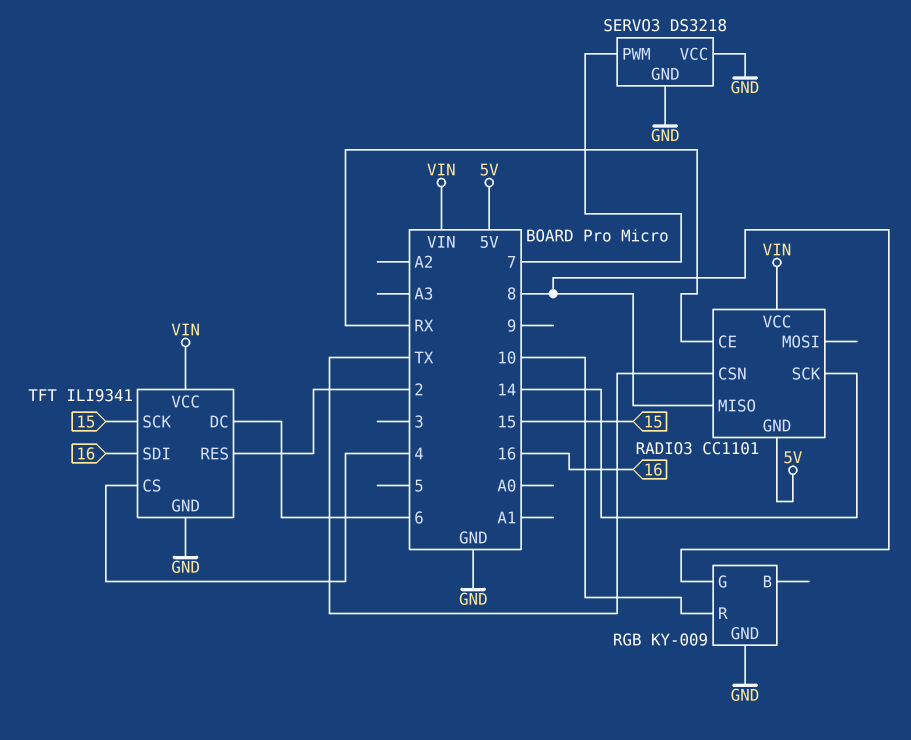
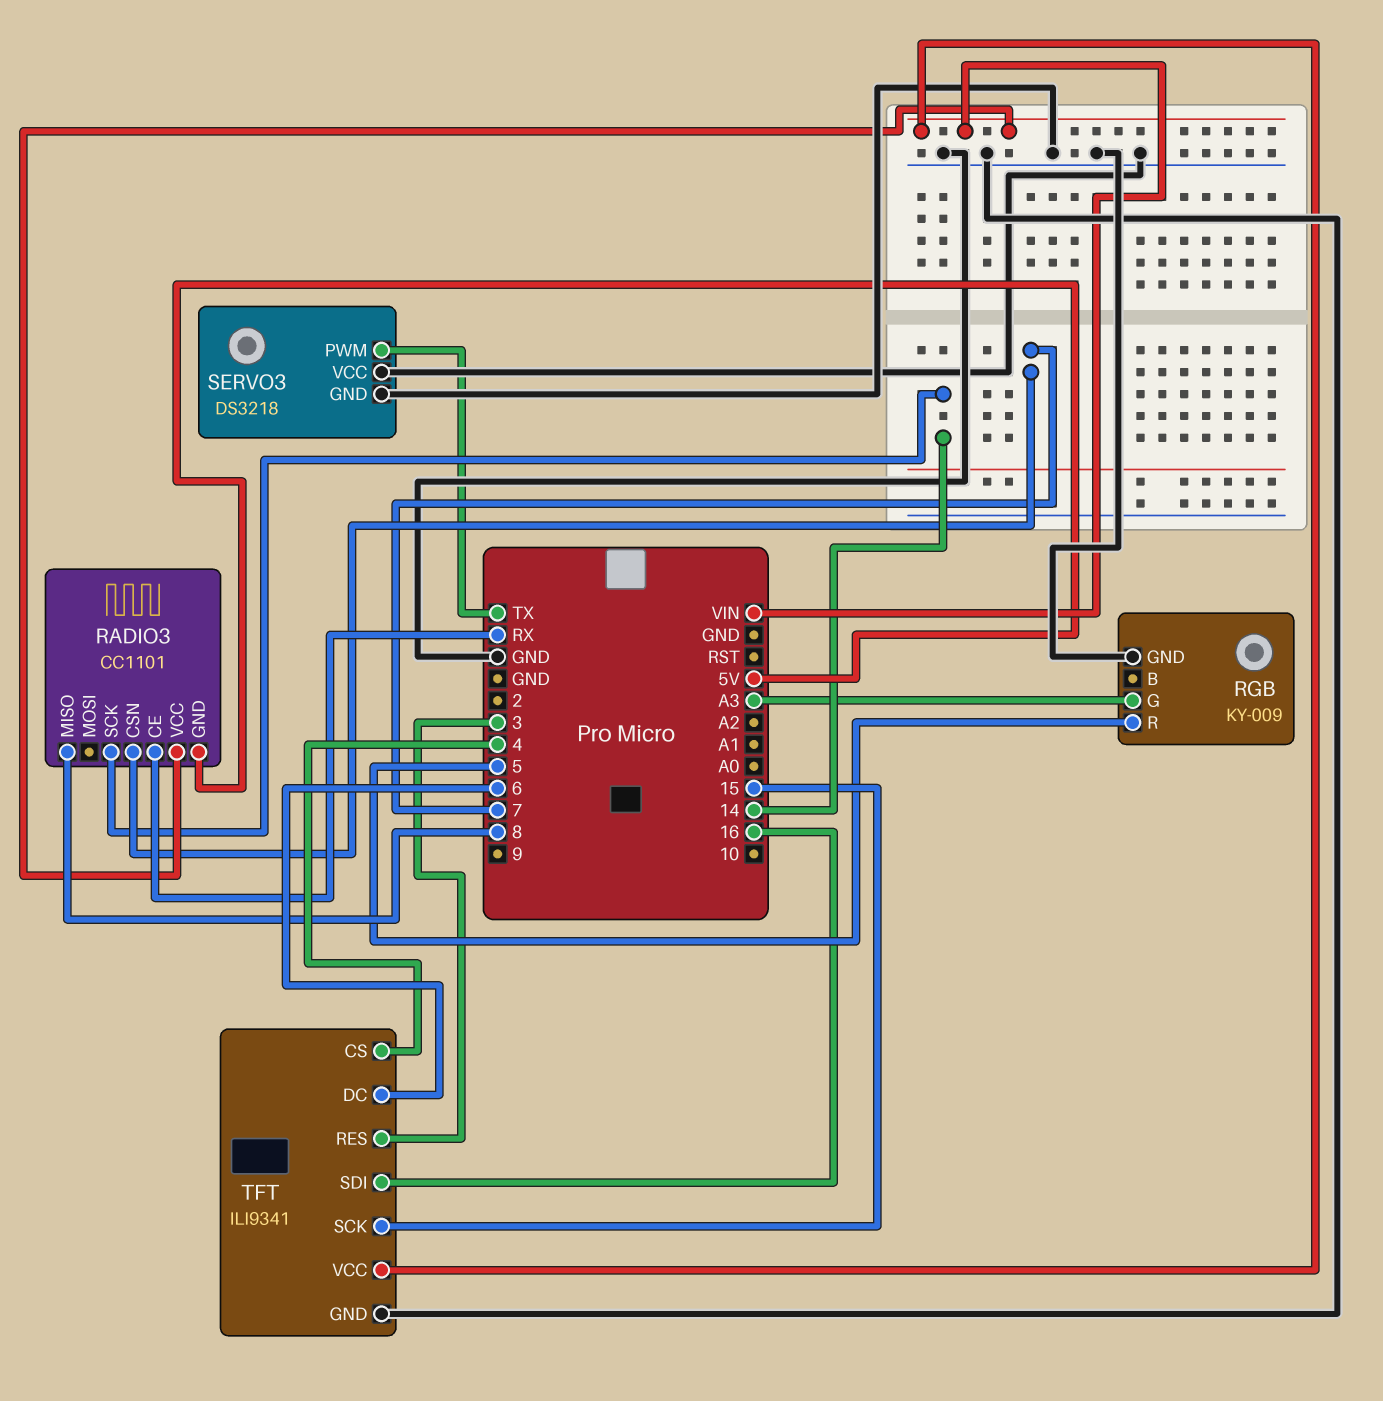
RADIO3 pin CSN: TX -> 7
RGB pin G: 8 -> A3
RGB pin R: 10 -> 5
SERVO3 pin PWM: 7 -> TX
TFT pin RES: 2 -> 3

